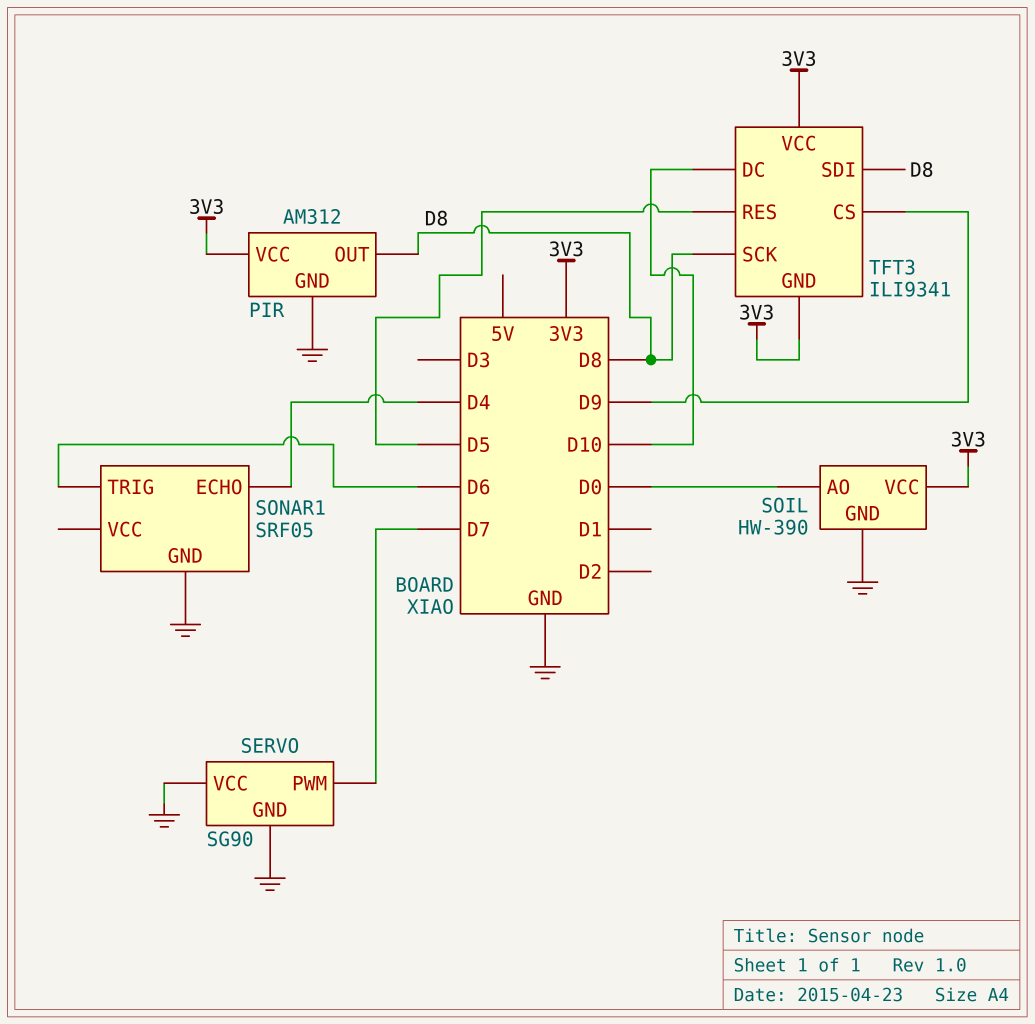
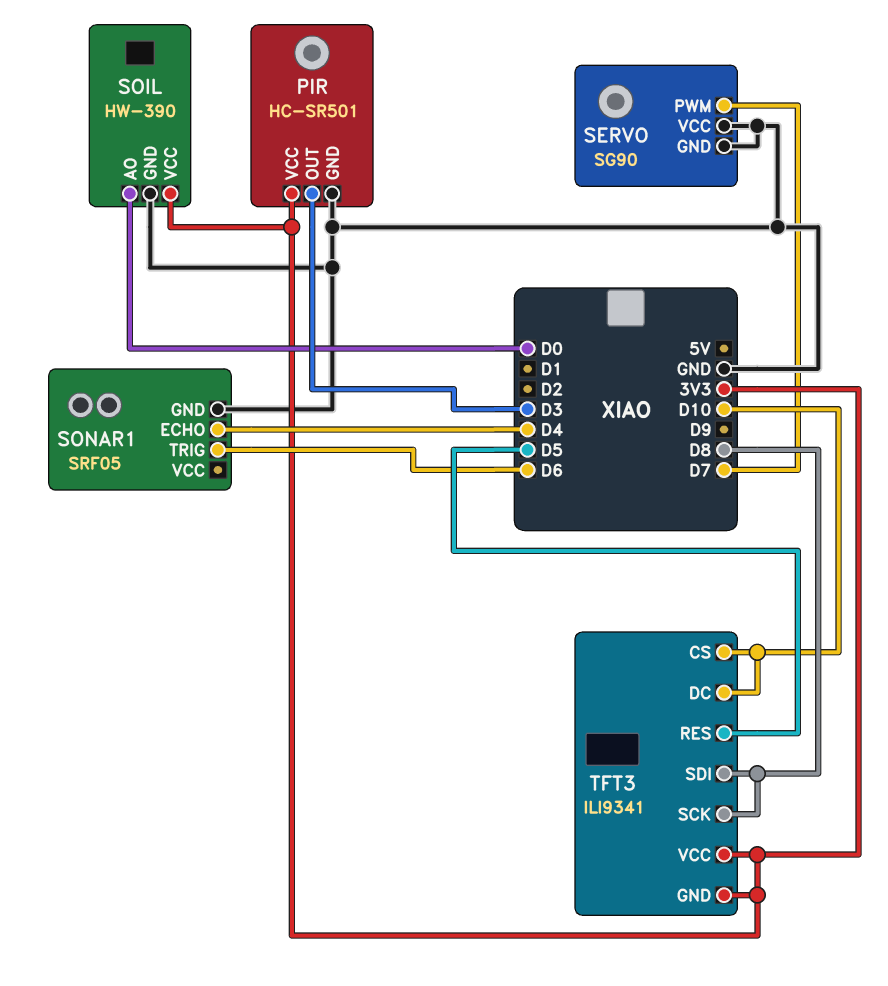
PIR: AM312 -> HC-SR501
PIR pin OUT: D8 -> D3
TFT3 pin CS: D9 -> D10

